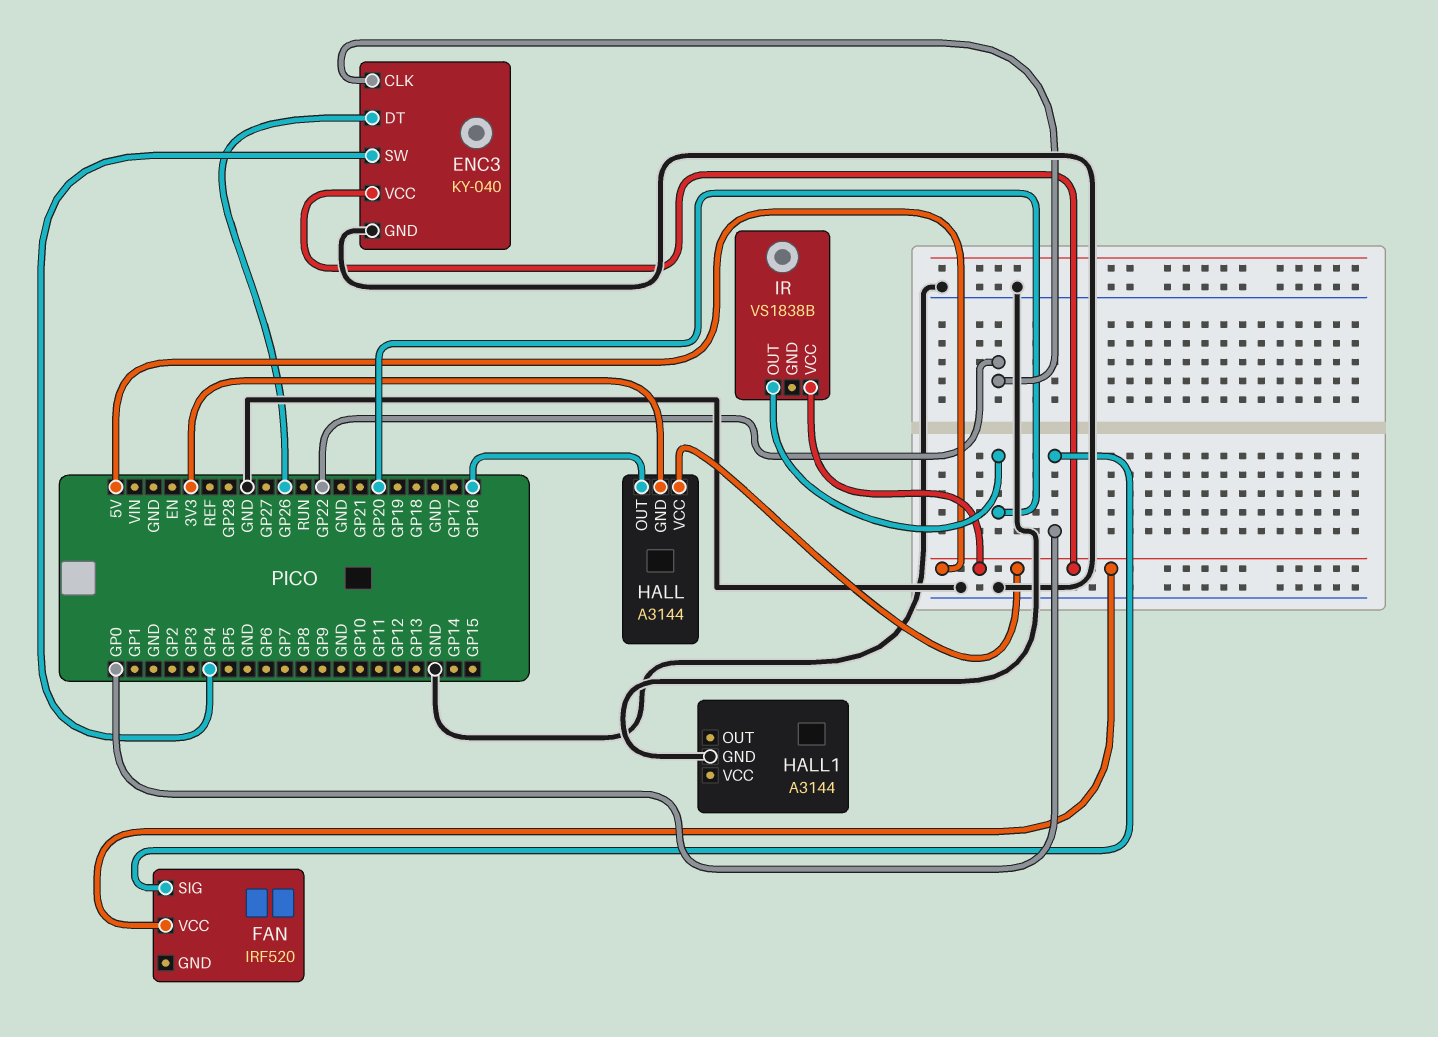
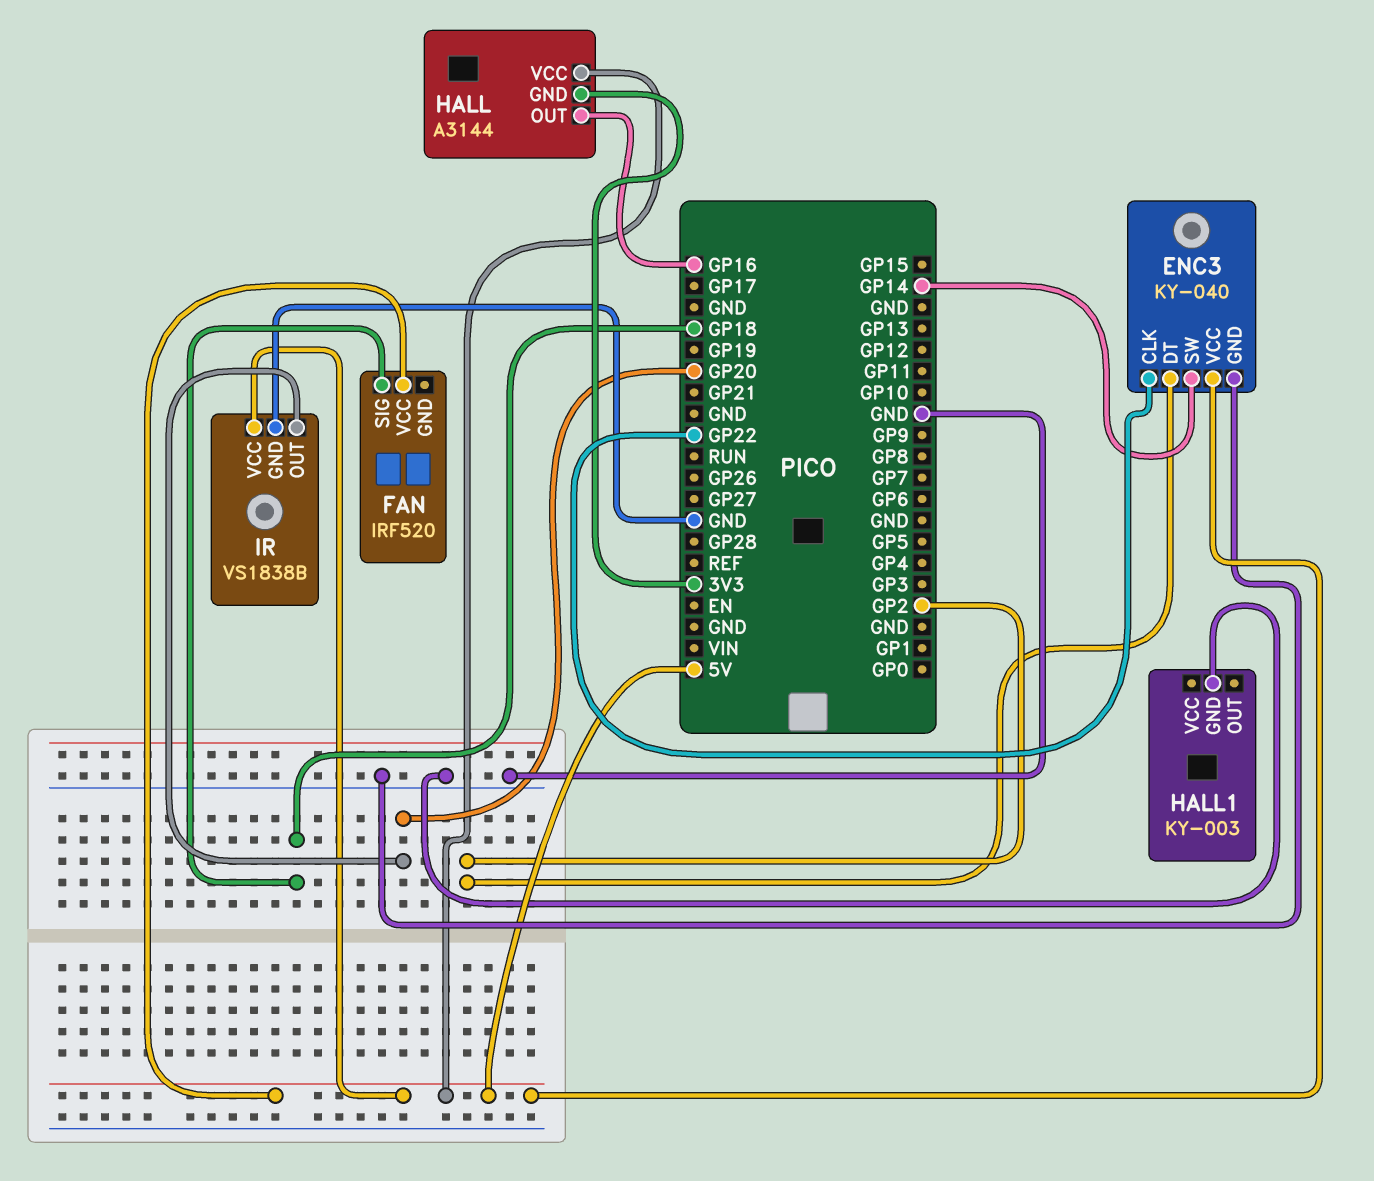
ENC3 pin DT: GP26 -> GP2
ENC3 pin SW: GP4 -> GP14
FAN pin SIG: GP0 -> GP18
HALL1: A3144 -> KY-003
IR pin GND: none -> GND

